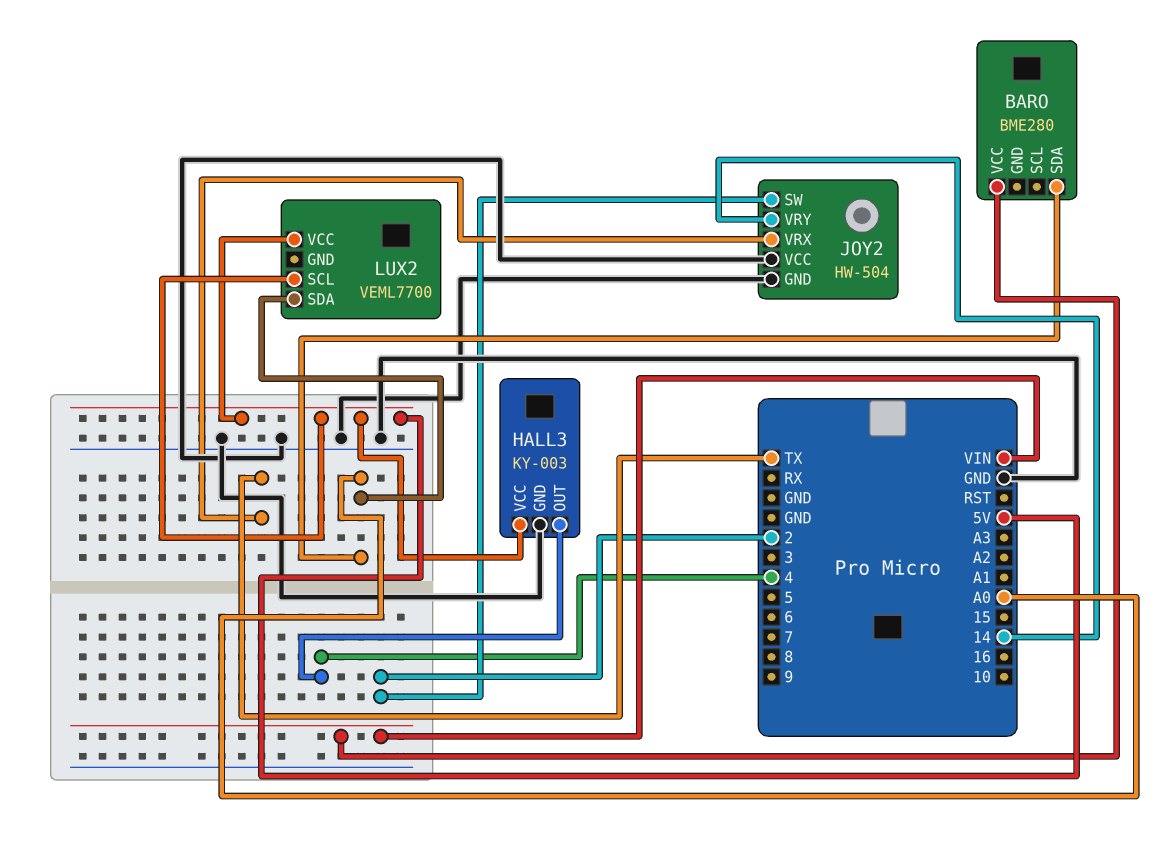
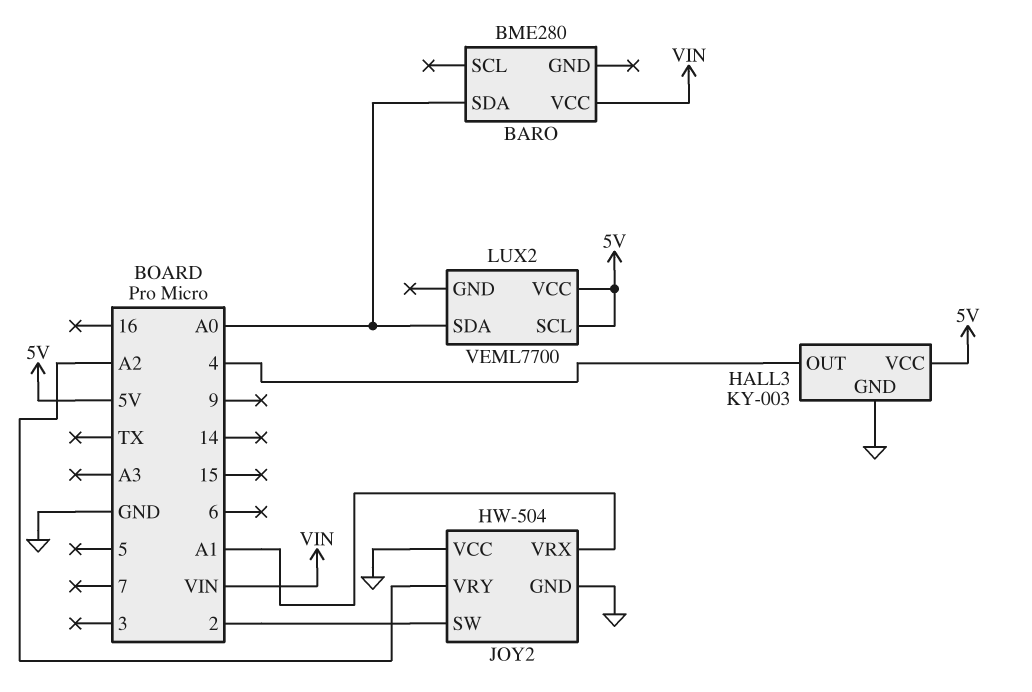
JOY2 pin VRX: TX -> A1
JOY2 pin VRY: 14 -> A2

